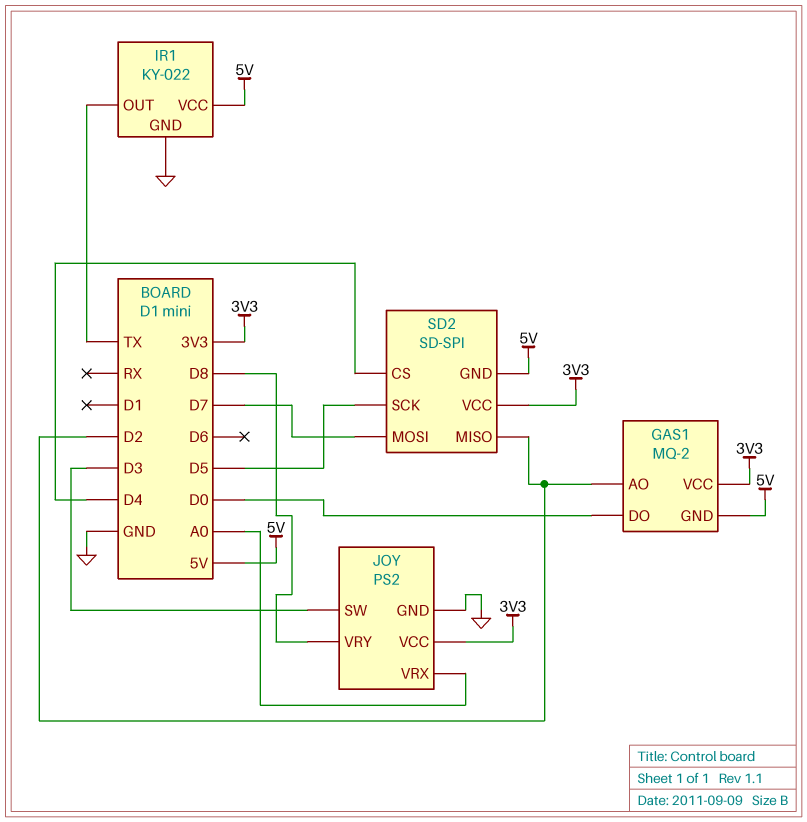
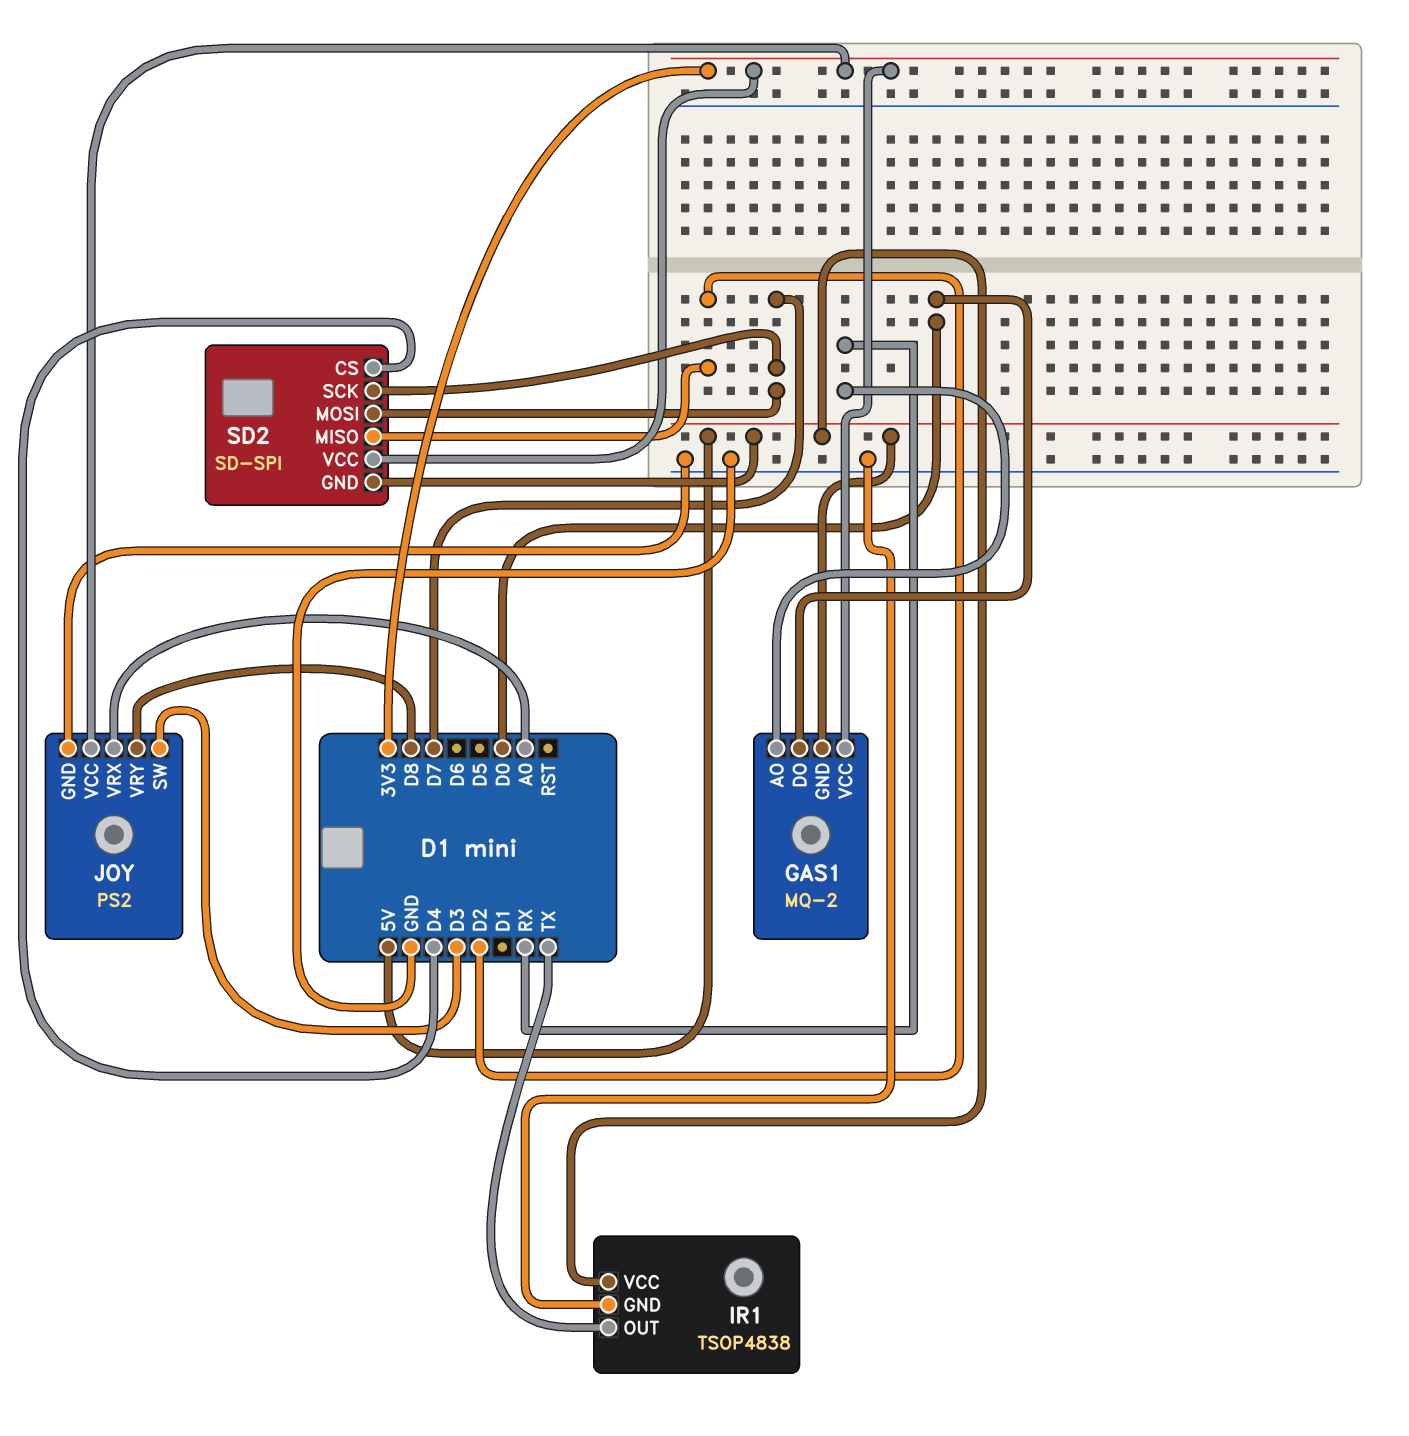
GAS1 pin AO: D2 -> RX
IR1: KY-022 -> TSOP4838
SD2 pin SCK: D5 -> D7

